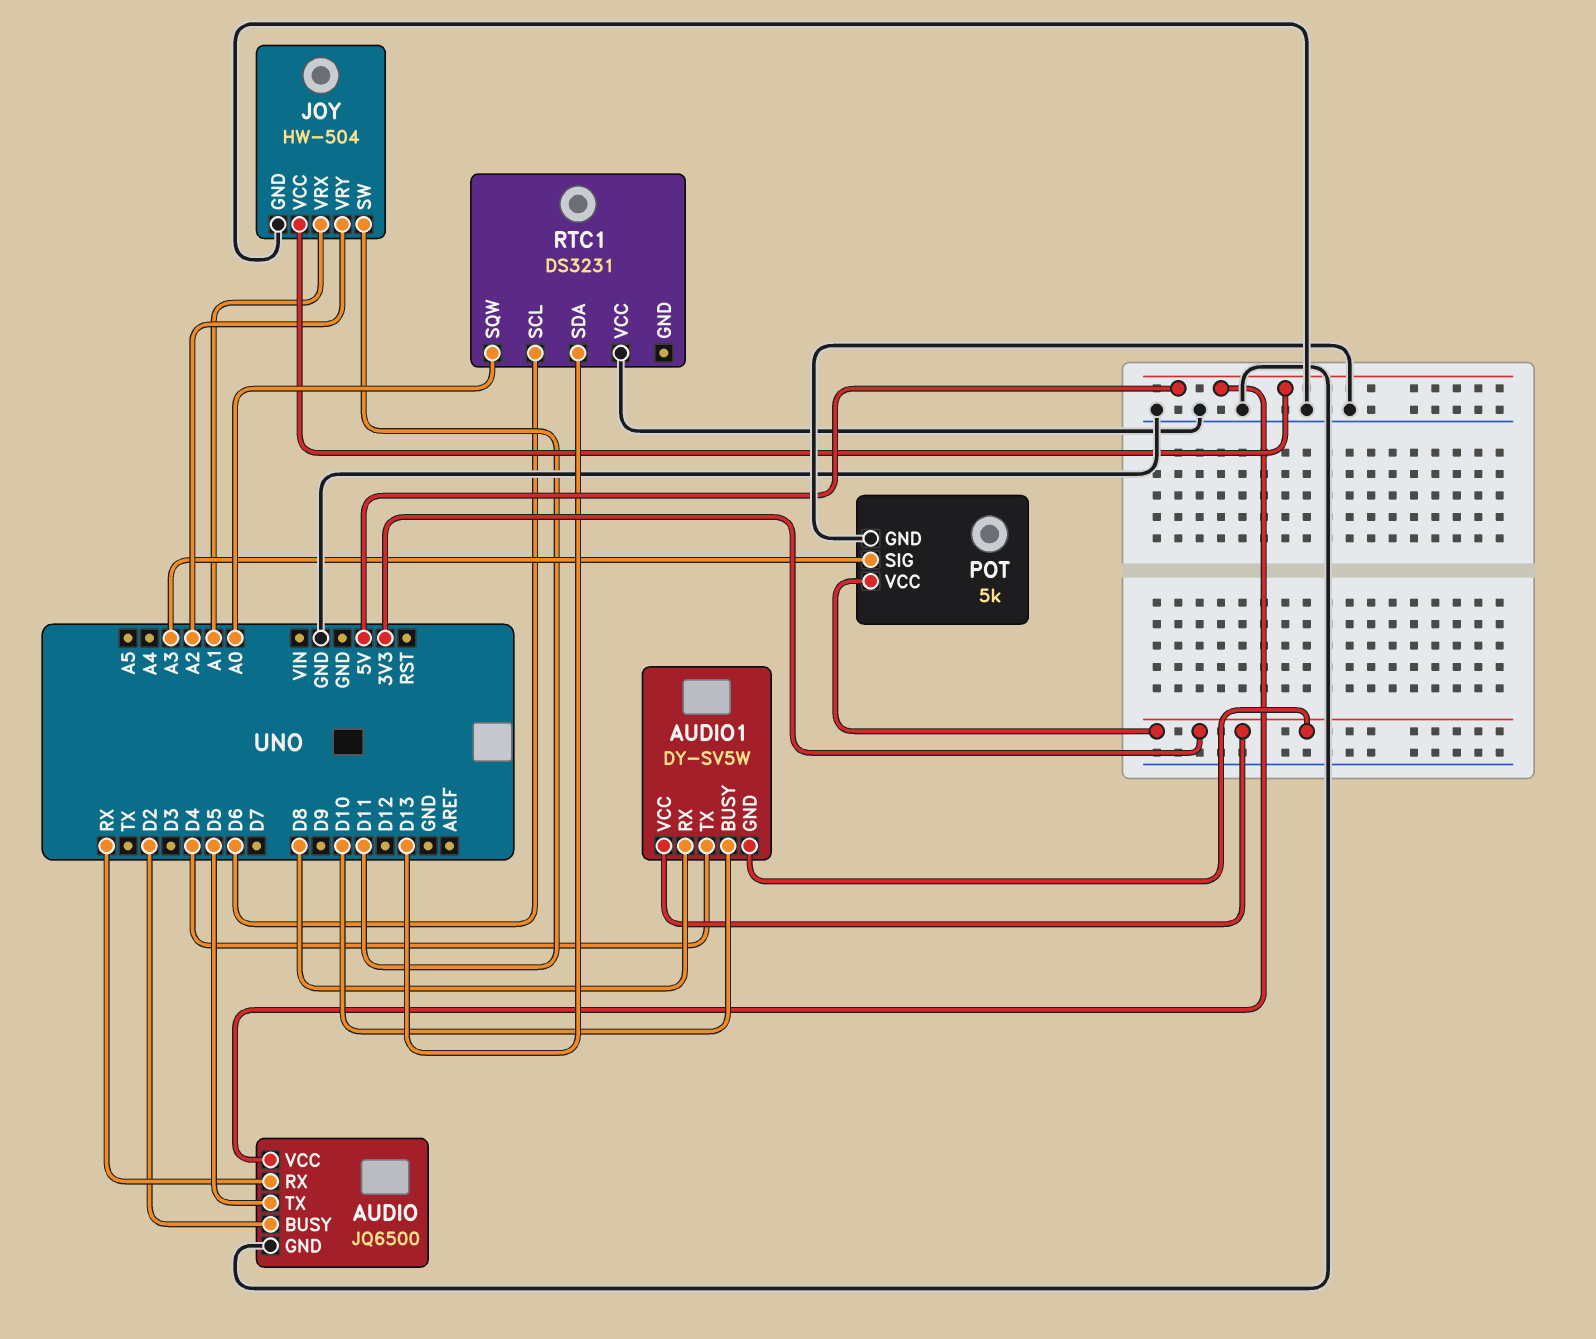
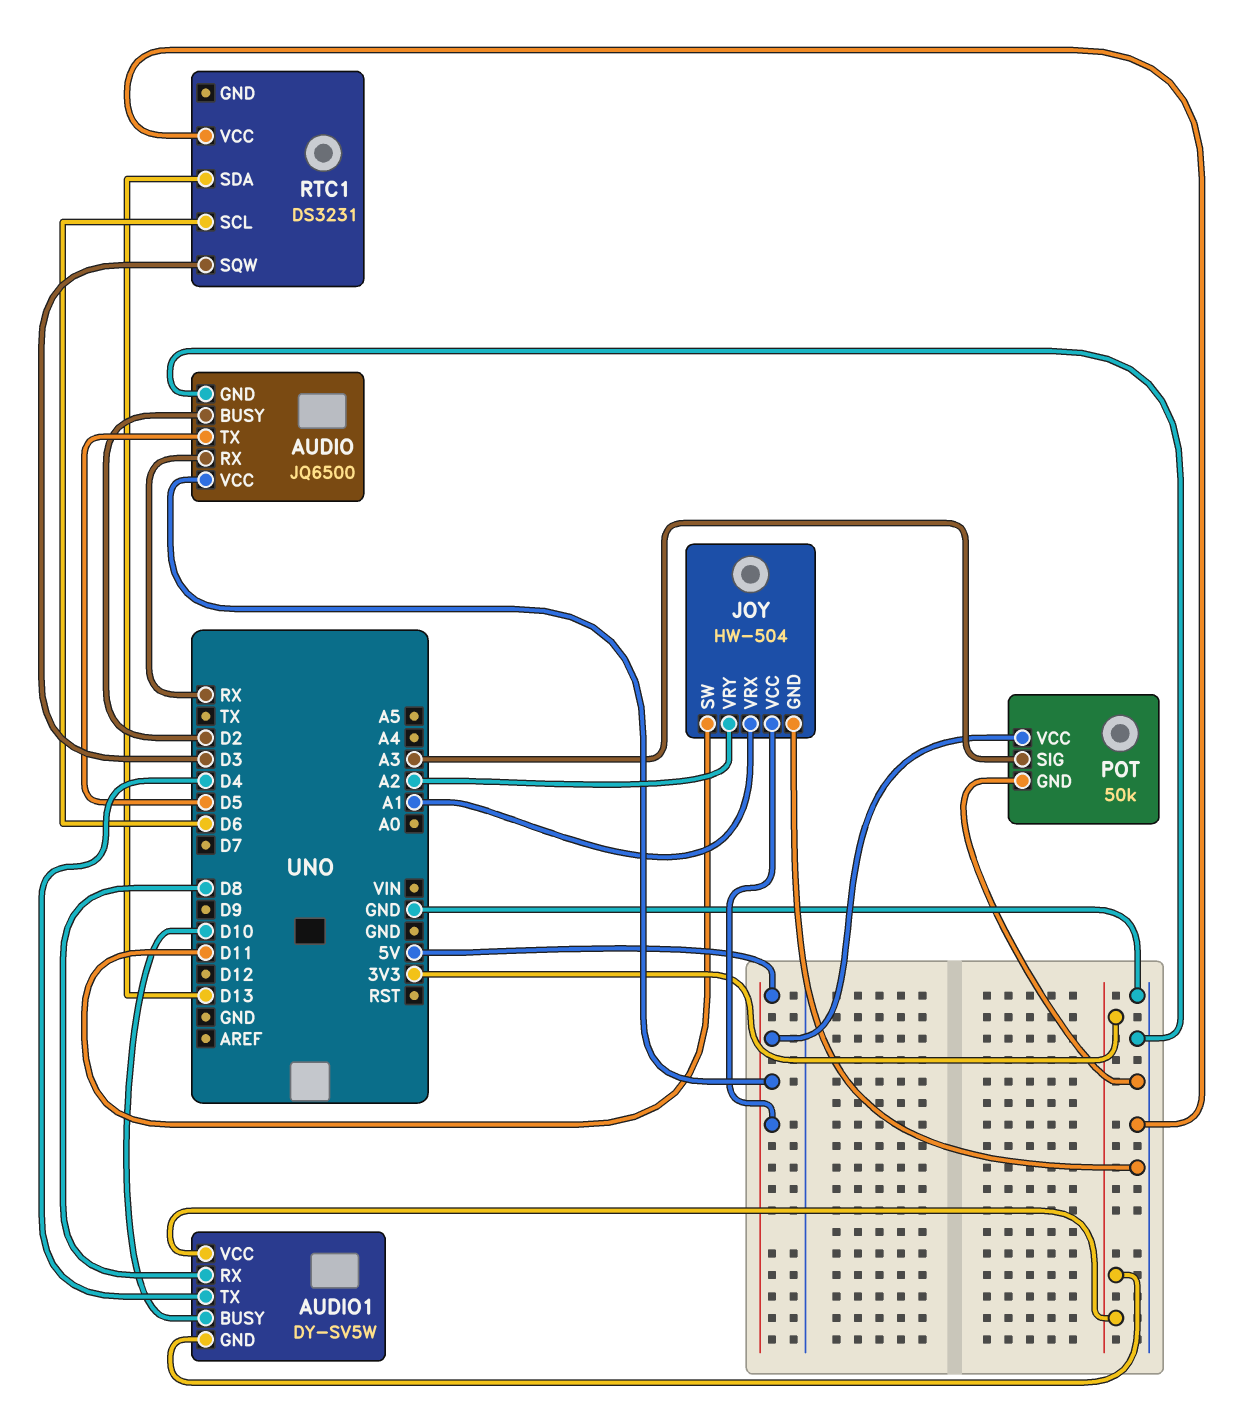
POT: 5k -> 50k
POT pin VCC: 3V3 -> 5V
RTC1 pin SQW: A0 -> D3

